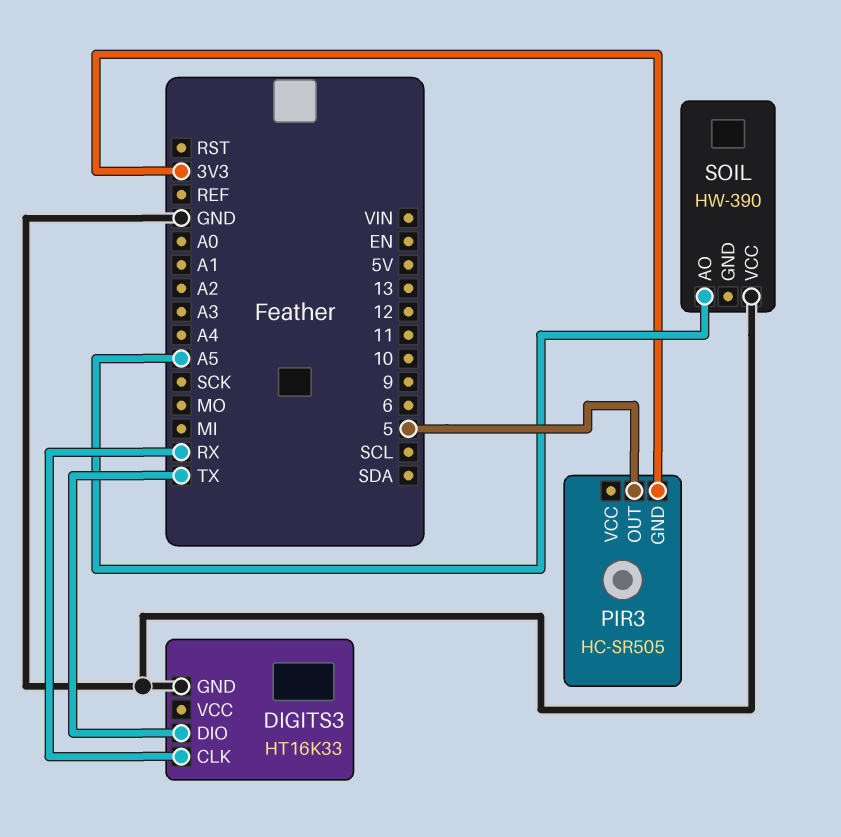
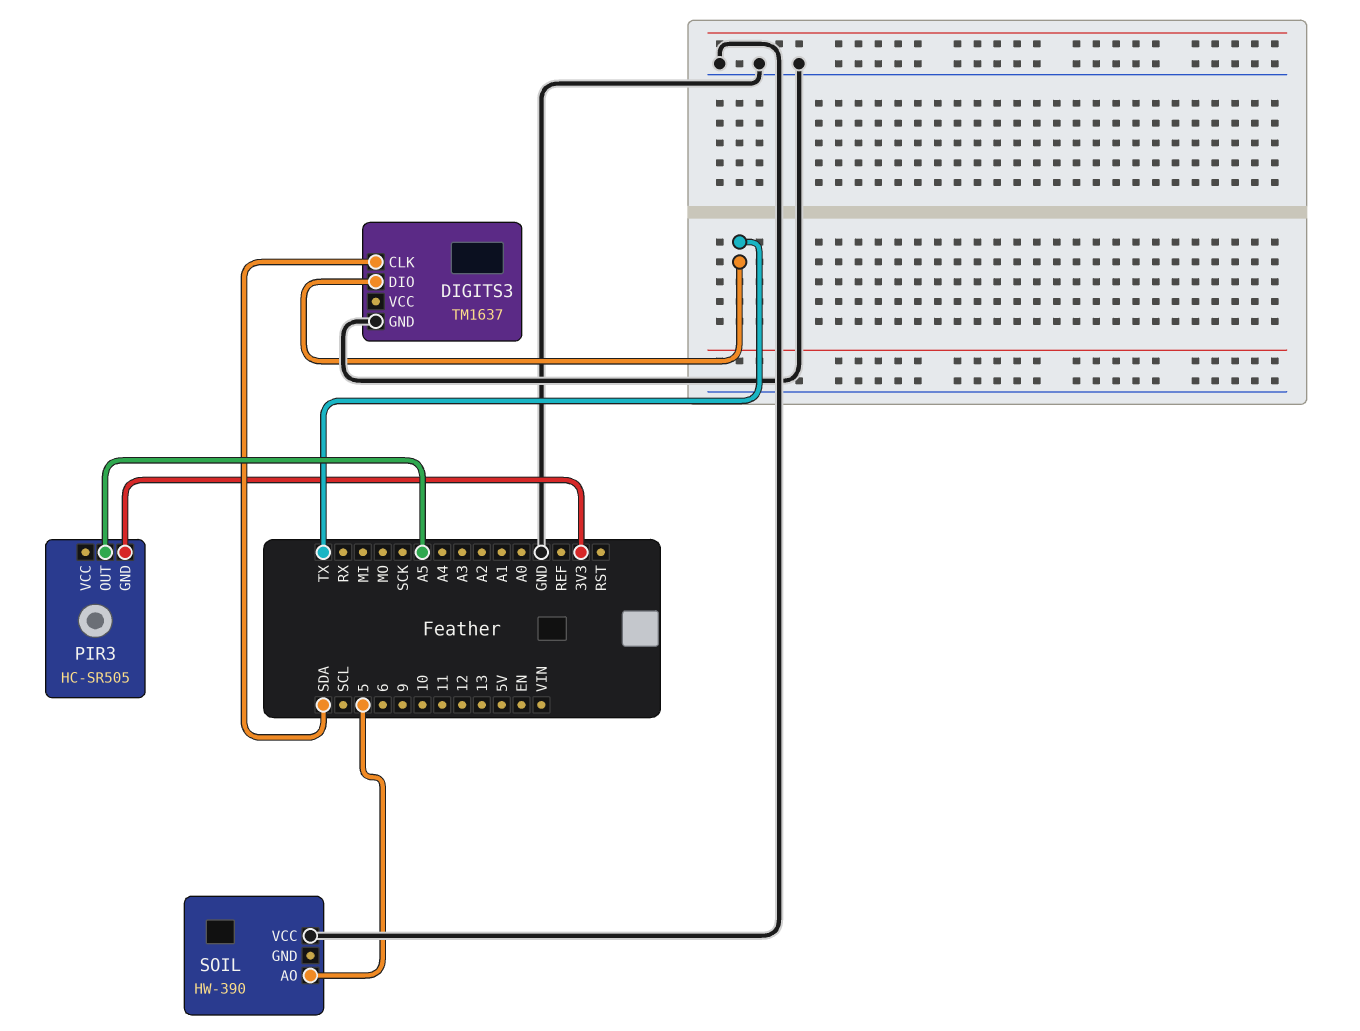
DIGITS3: HT16K33 -> TM1637
DIGITS3 pin CLK: RX -> SDA
PIR3 pin OUT: 5 -> A5
SOIL pin AO: A5 -> 5

